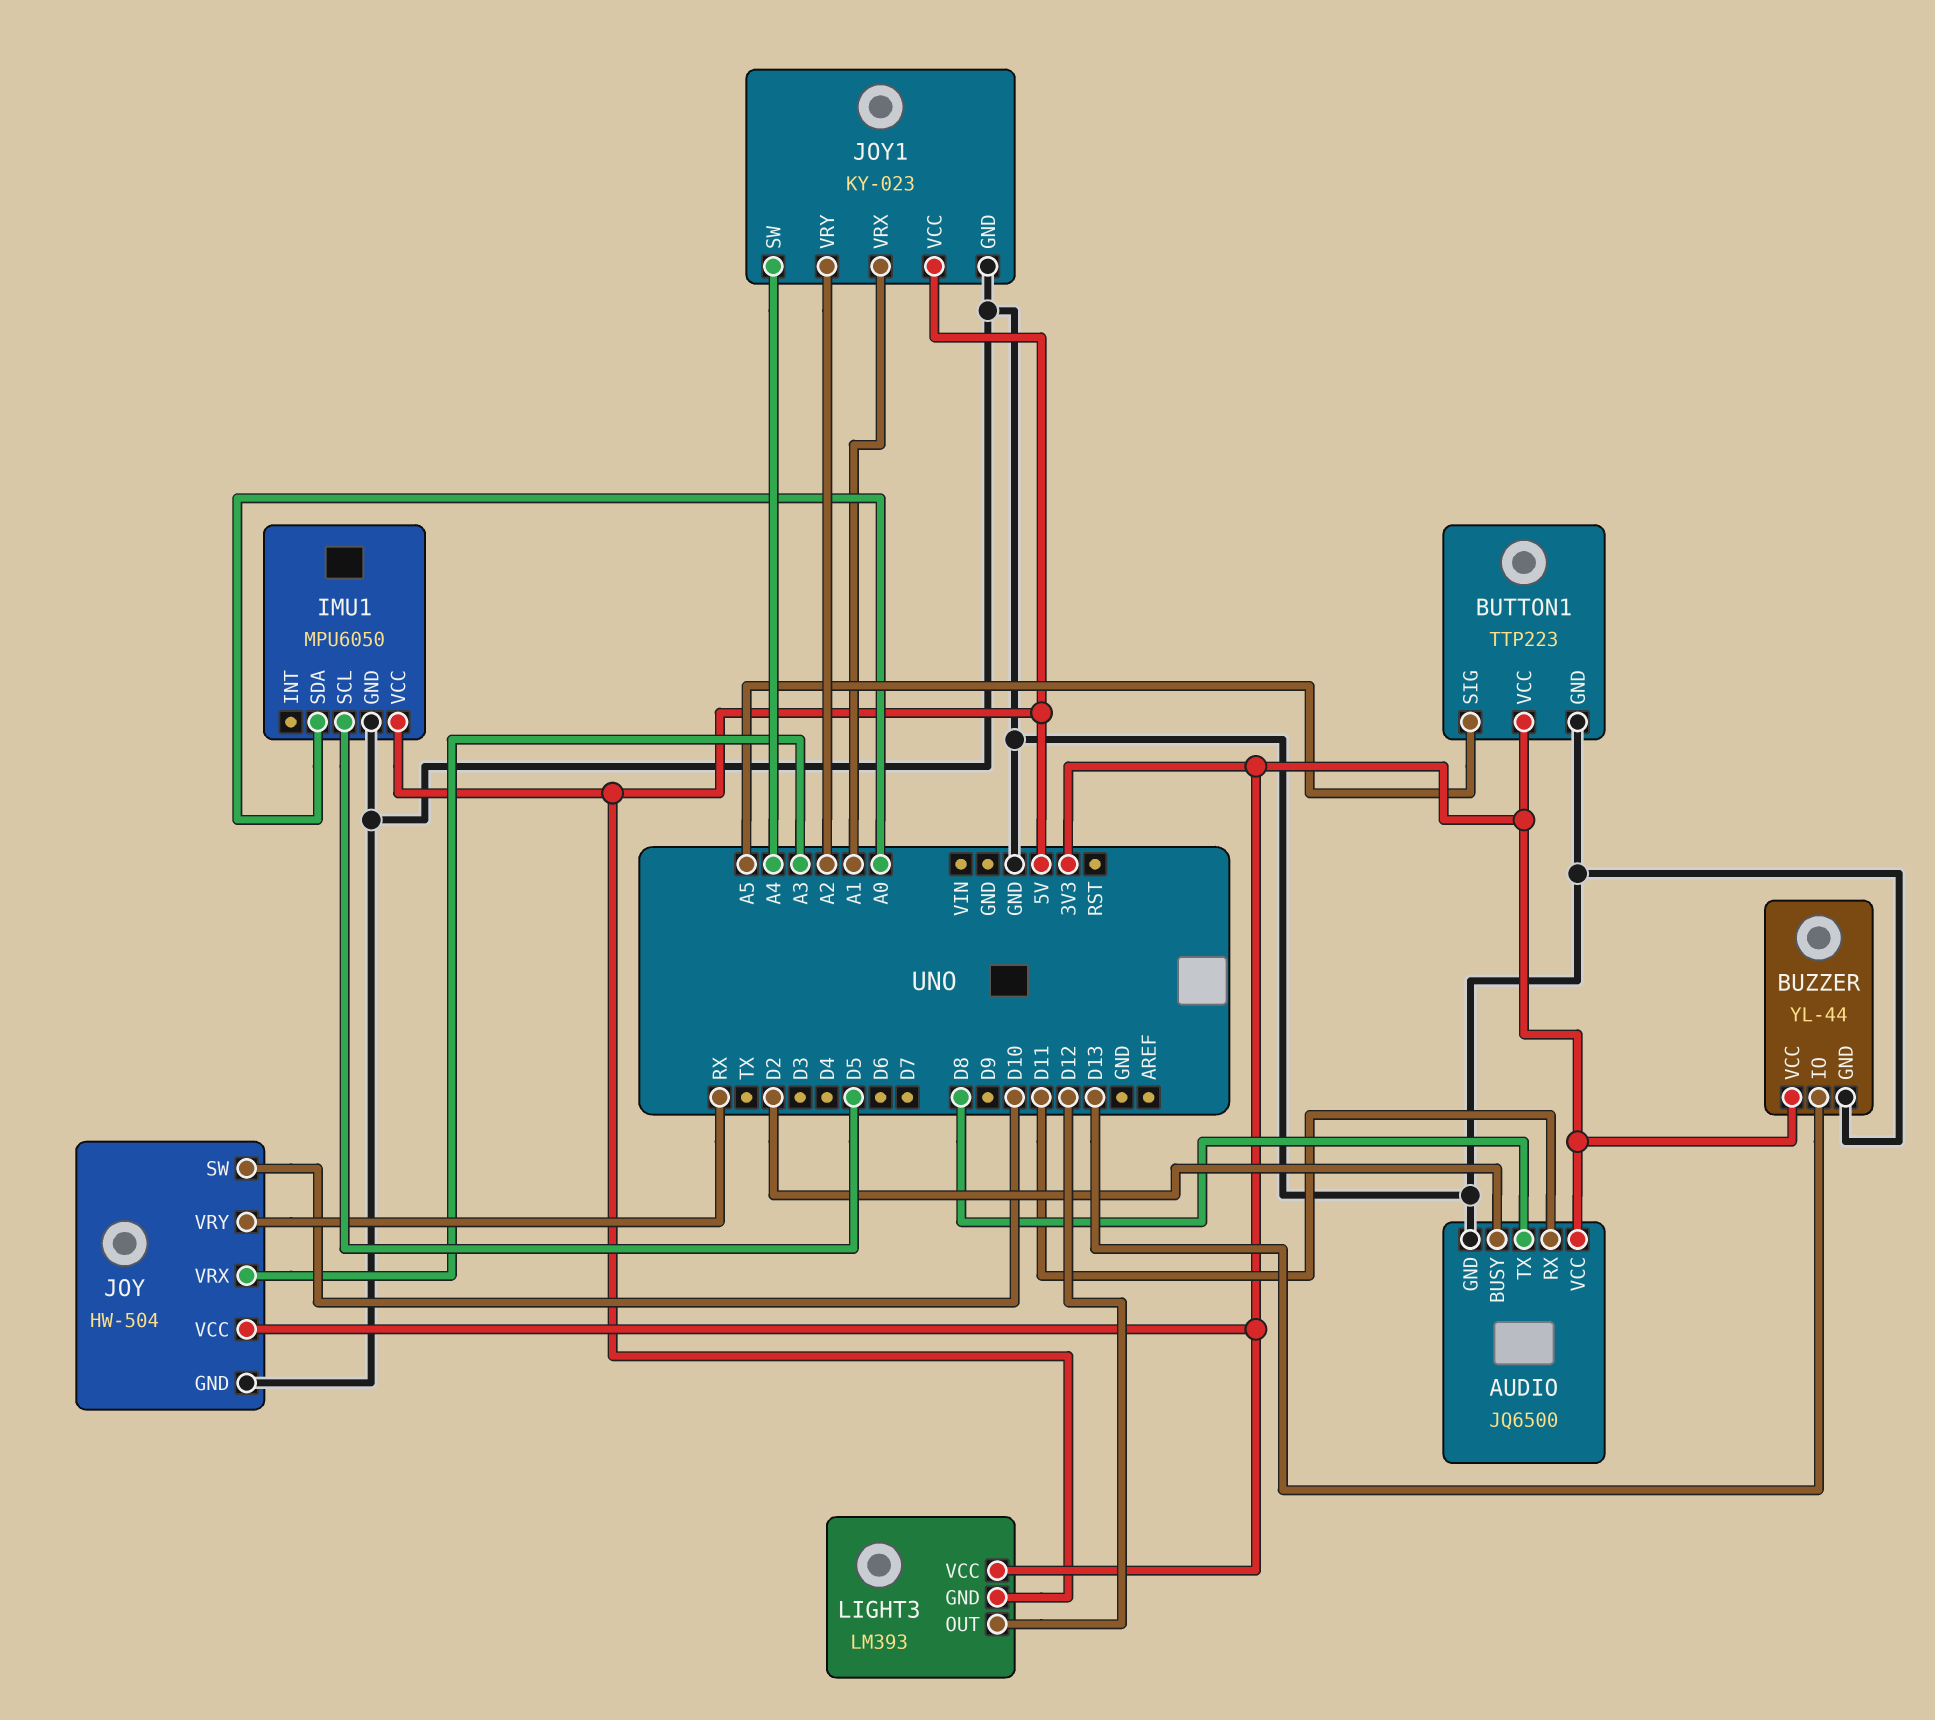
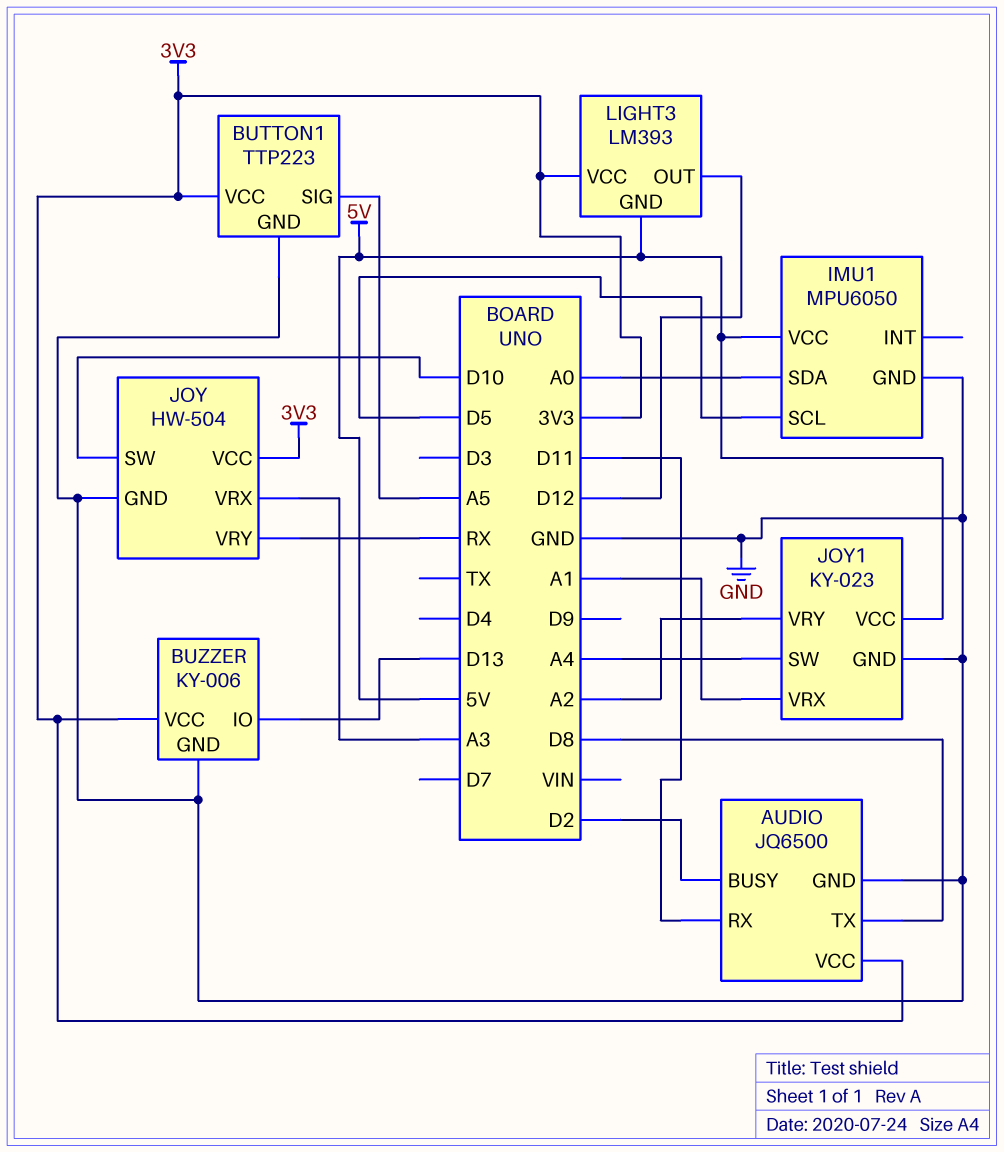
BUZZER: YL-44 -> KY-006

